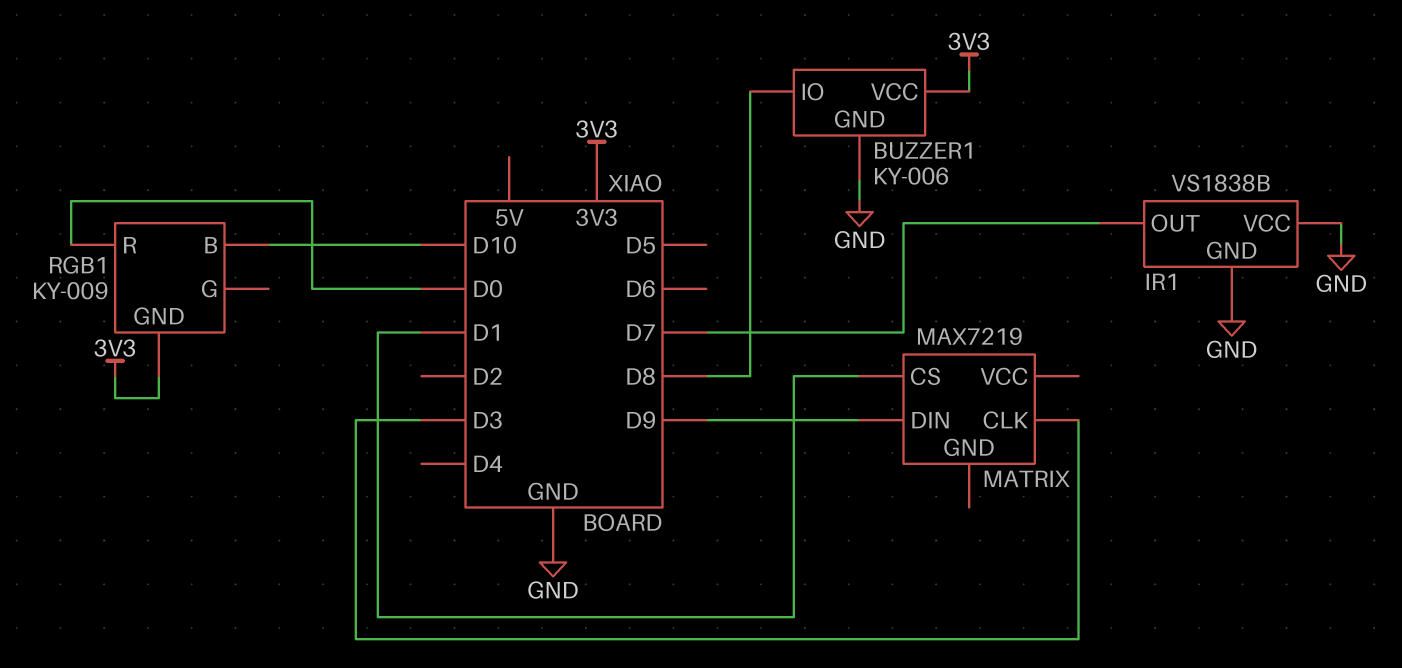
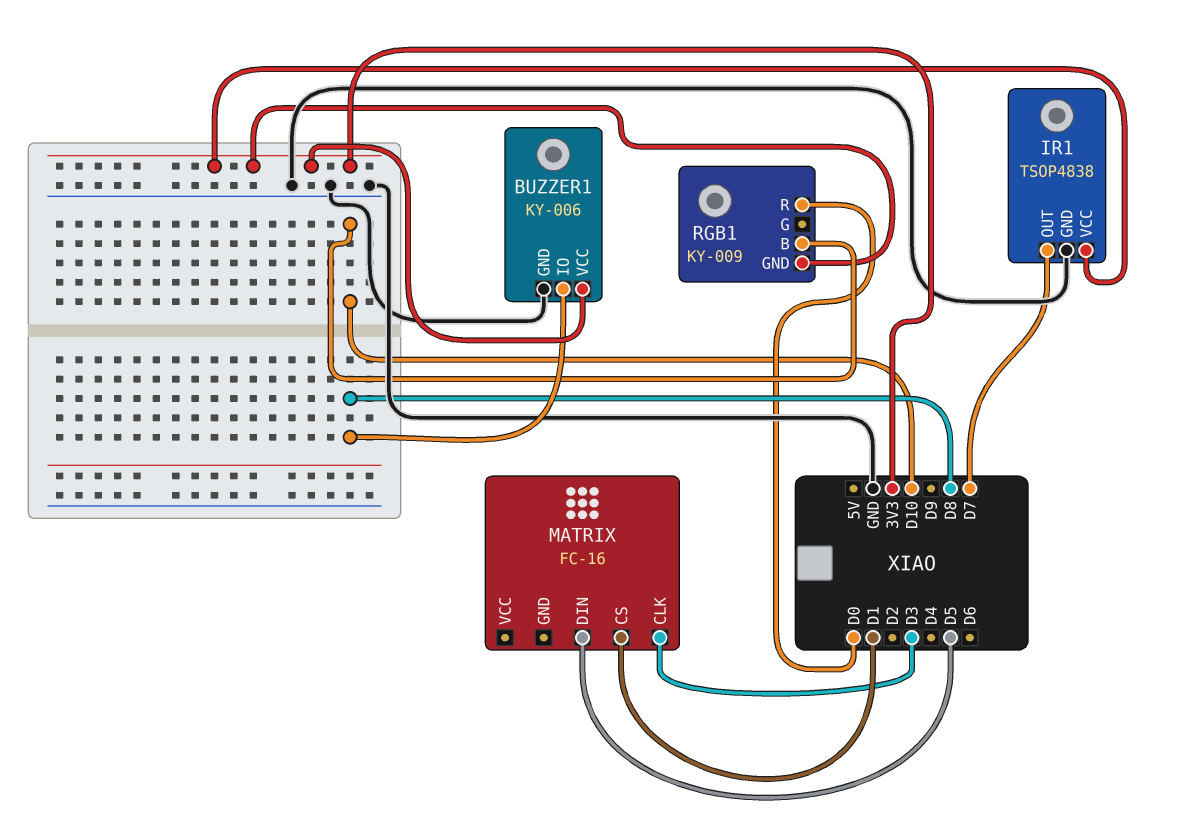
IR1: VS1838B -> TSOP4838
IR1 pin VCC: GND -> 3V3
MATRIX: MAX7219 -> FC-16
MATRIX pin DIN: D9 -> D5

